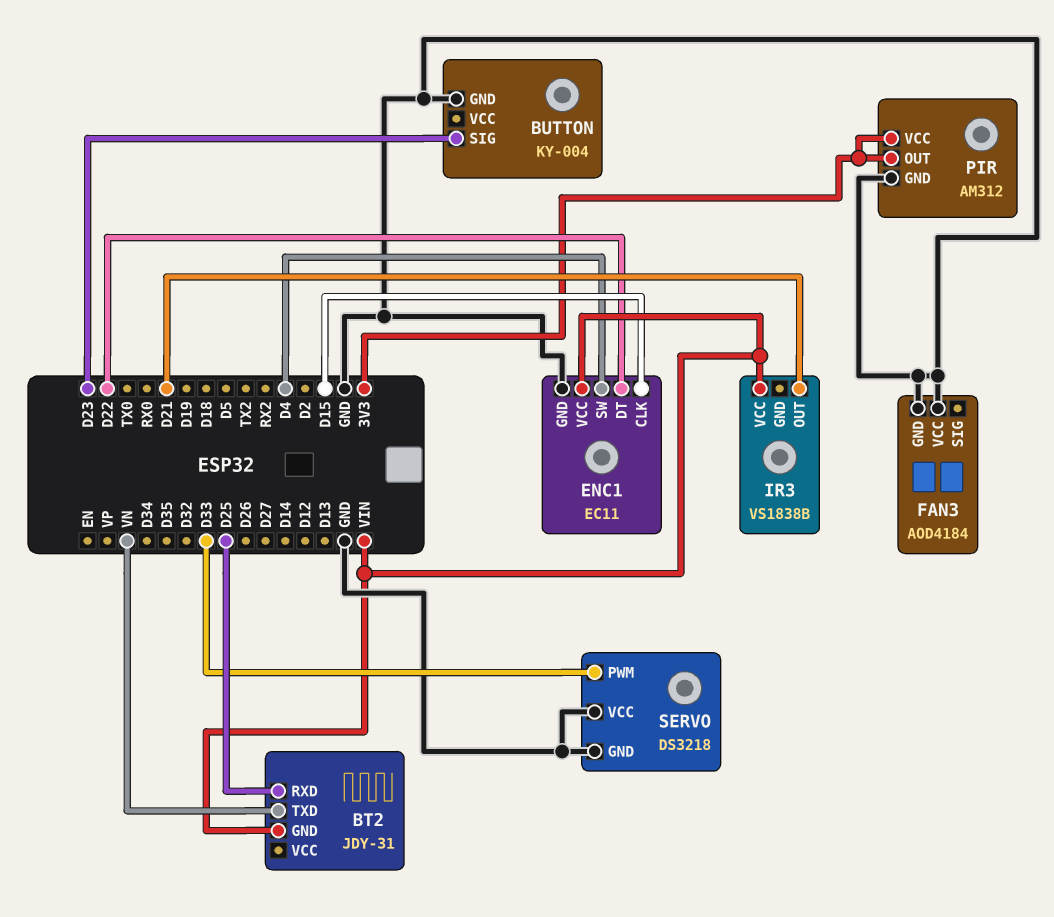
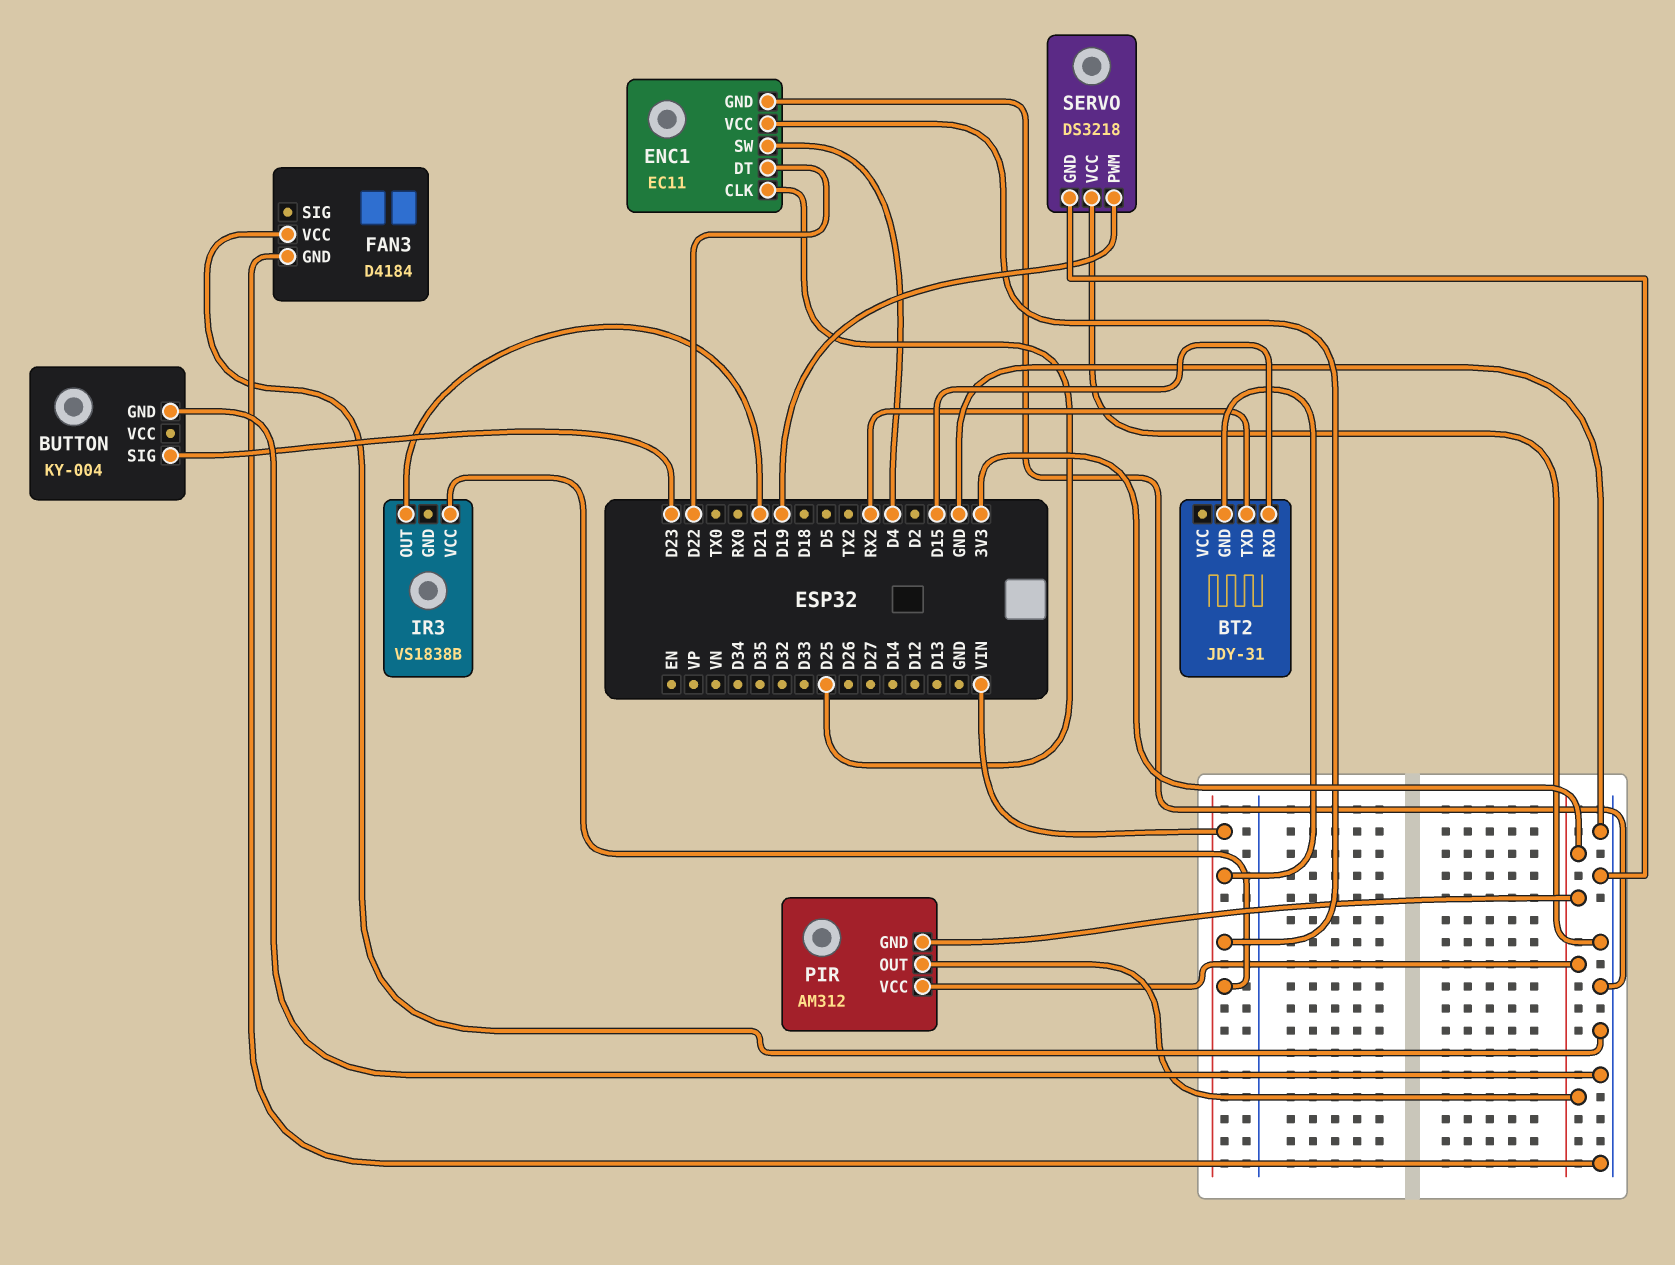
BT2 pin RXD: D25 -> D15
BT2 pin TXD: VN -> RX2
ENC1 pin CLK: D15 -> D25
FAN3: AOD4184 -> D4184
PIR pin GND: GND -> 3V3
SERVO pin PWM: D33 -> D19

